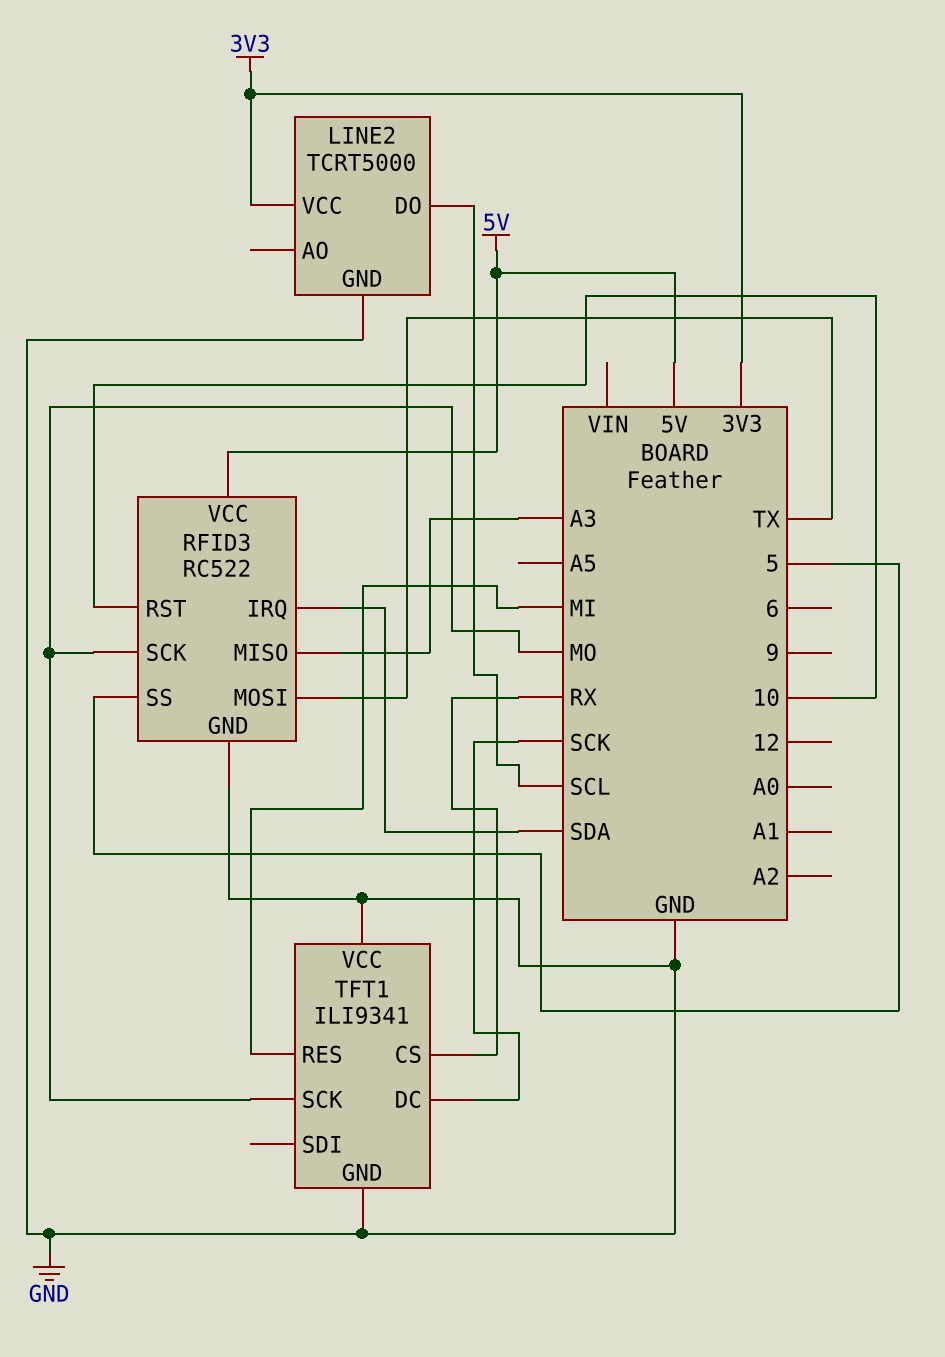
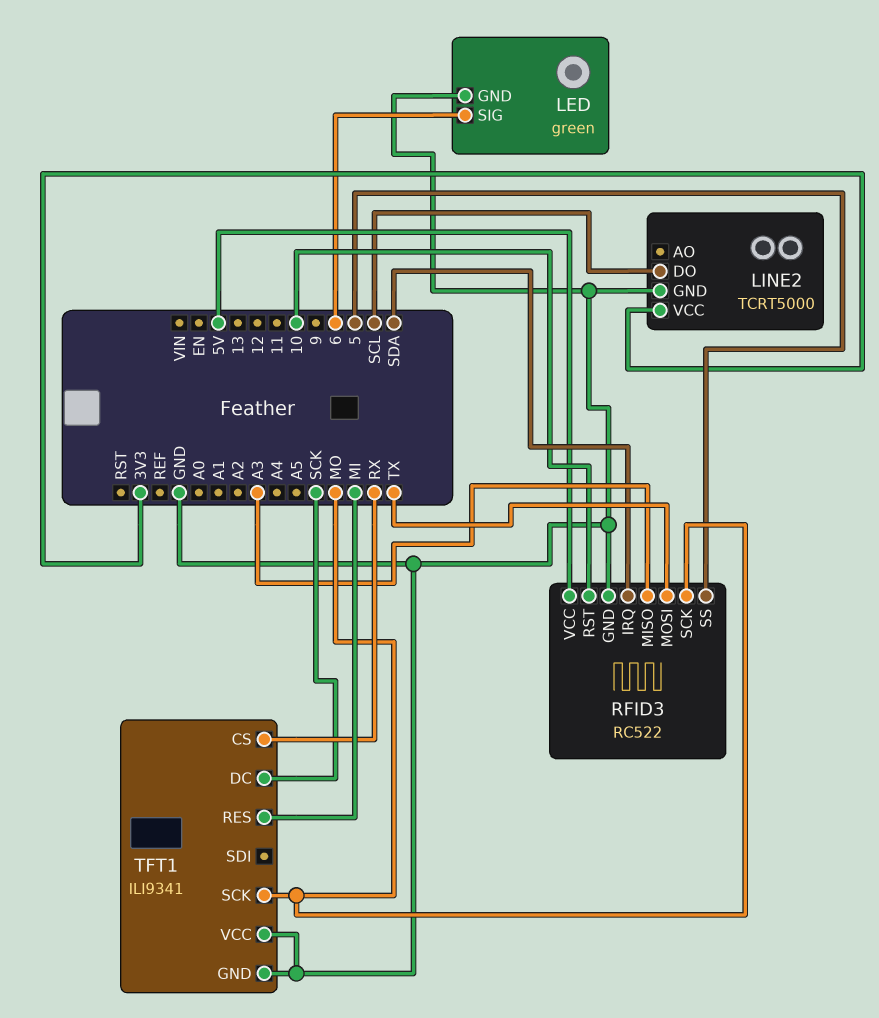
LED: none -> green
LED pin GND: none -> GND
LED pin SIG: none -> 6

